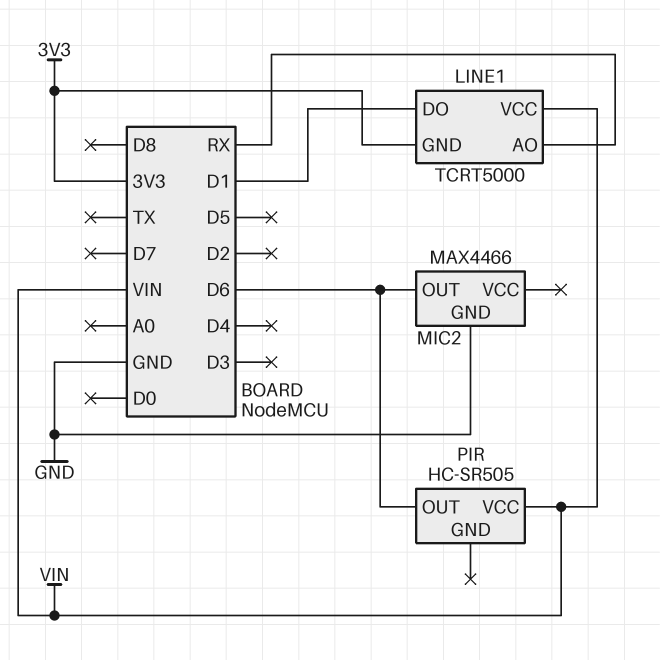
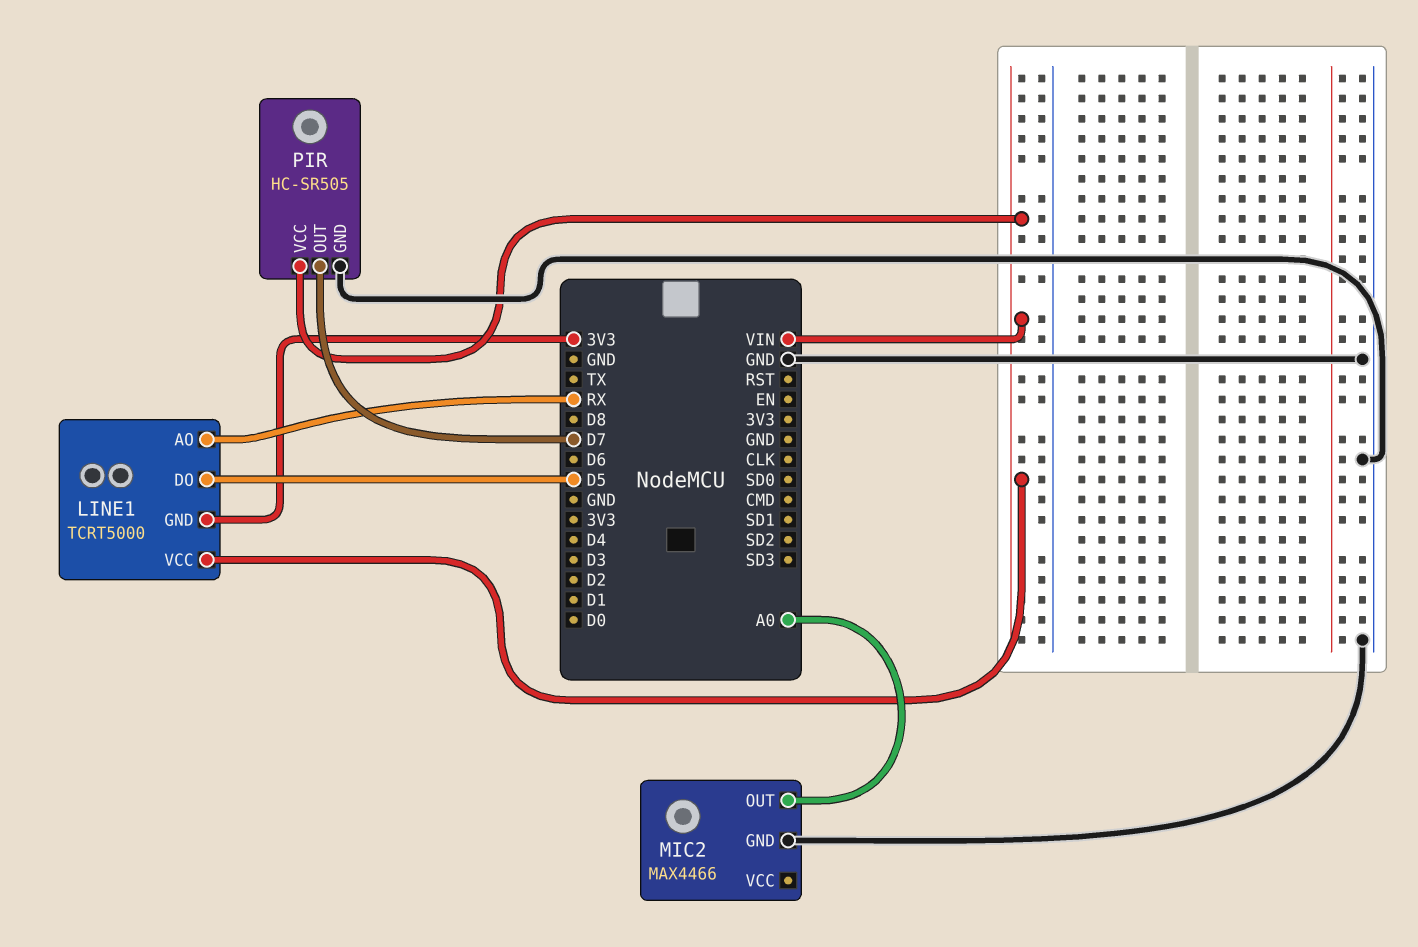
LINE1 pin DO: D1 -> D5
MIC2 pin OUT: D6 -> A0
PIR pin GND: none -> GND
PIR pin OUT: D6 -> D7

